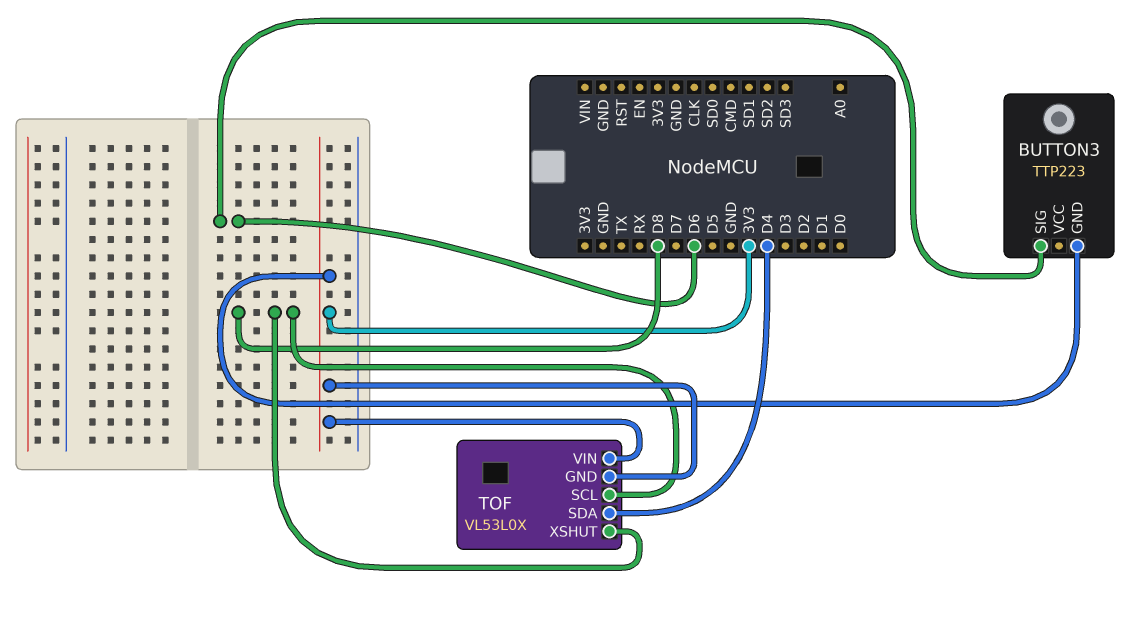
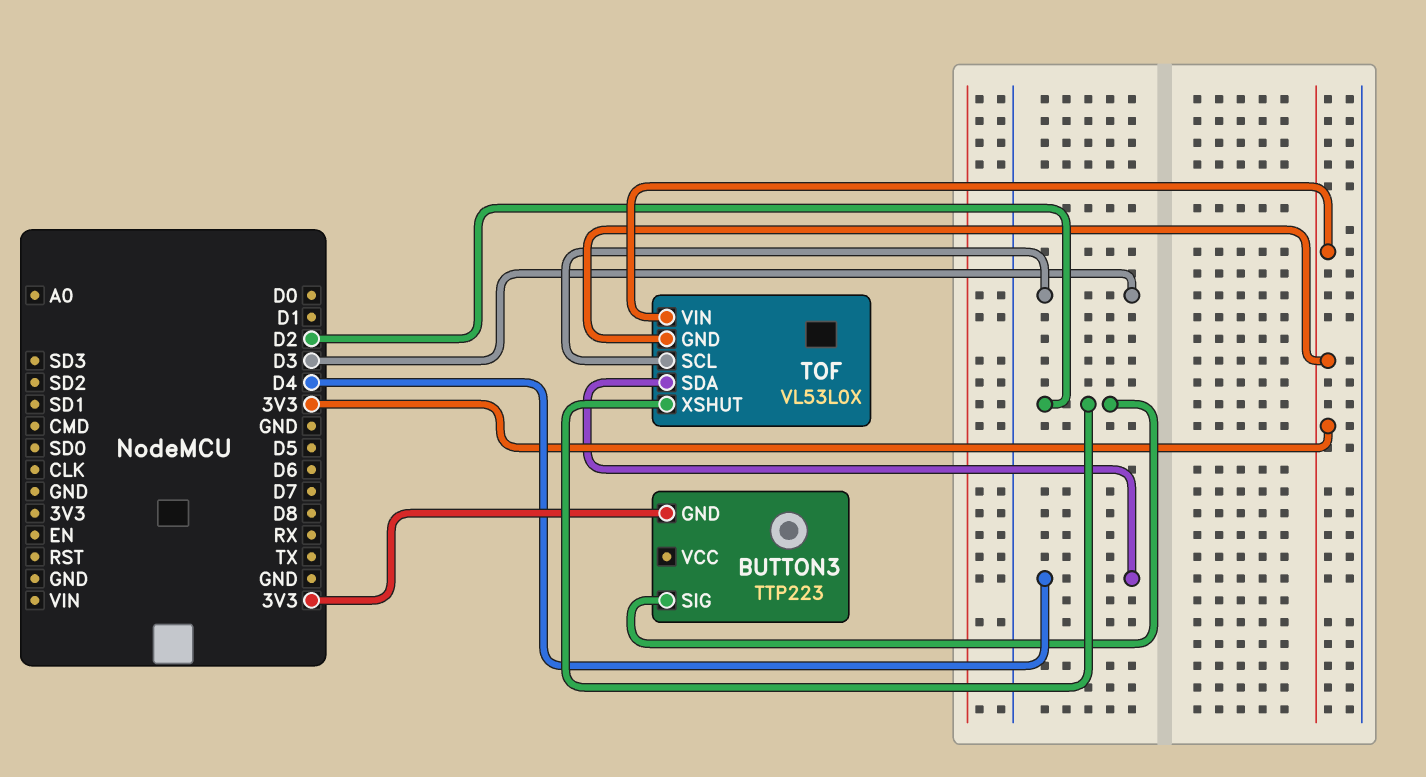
BUTTON3 pin SIG: D6 -> D2
TOF pin SCL: D8 -> D3
TOF pin XSHUT: D8 -> D2

